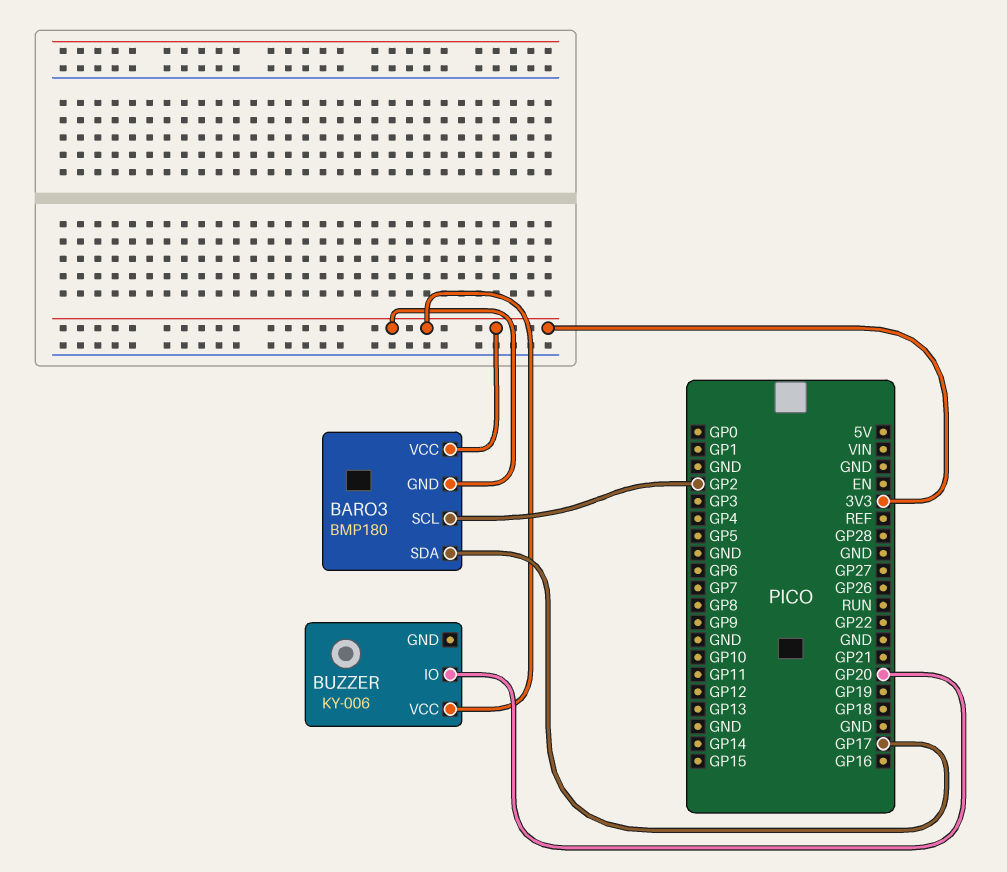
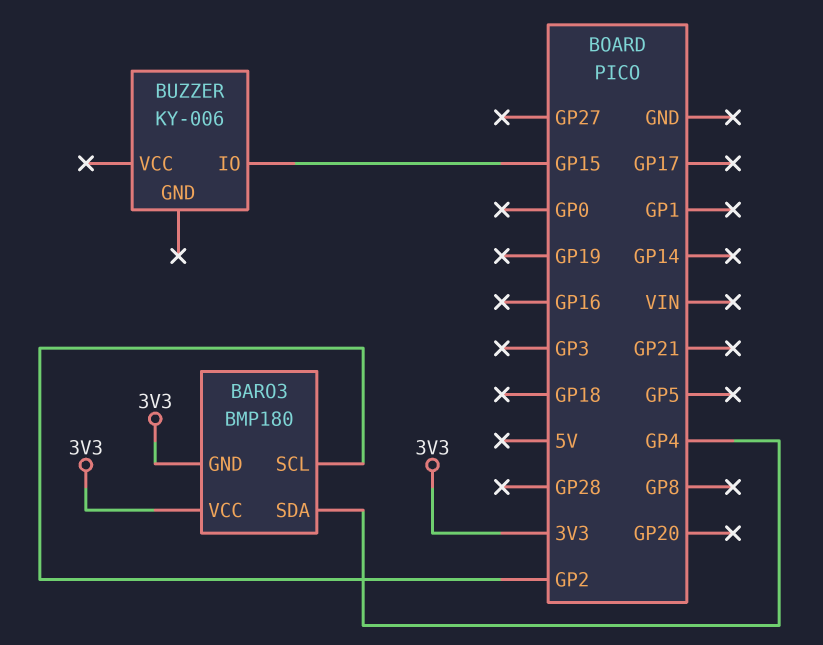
BARO3 pin SDA: GP17 -> GP4
BUZZER pin IO: GP20 -> GP15
BUZZER pin VCC: 3V3 -> none

